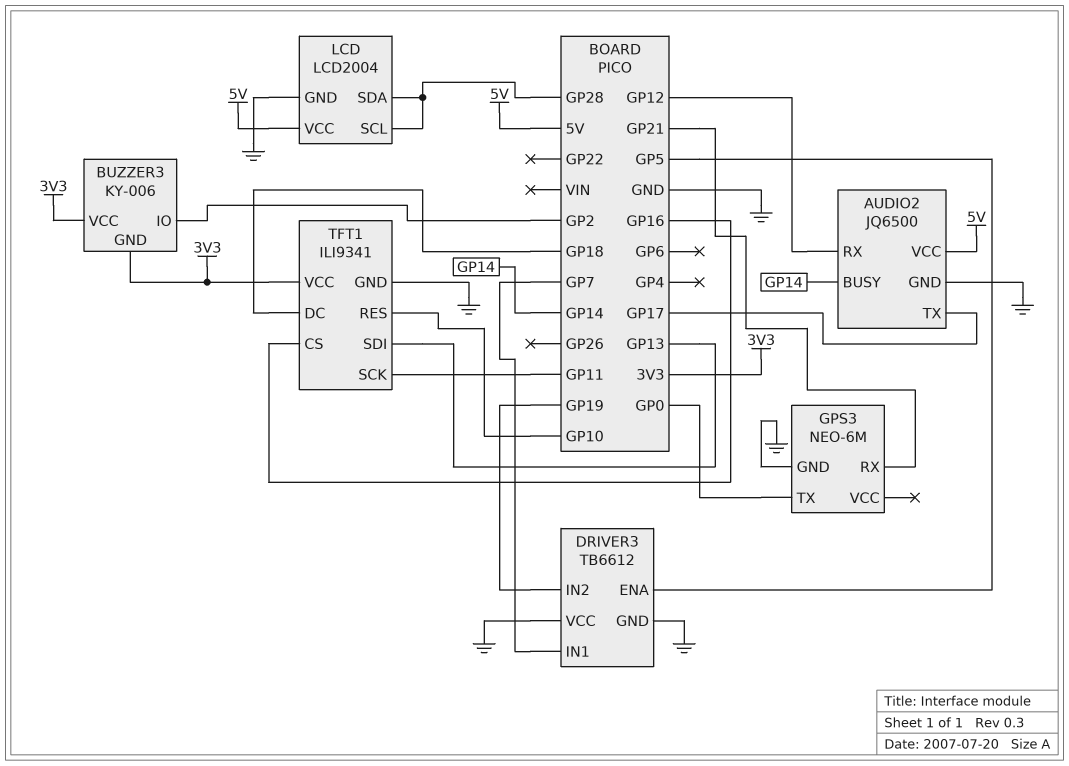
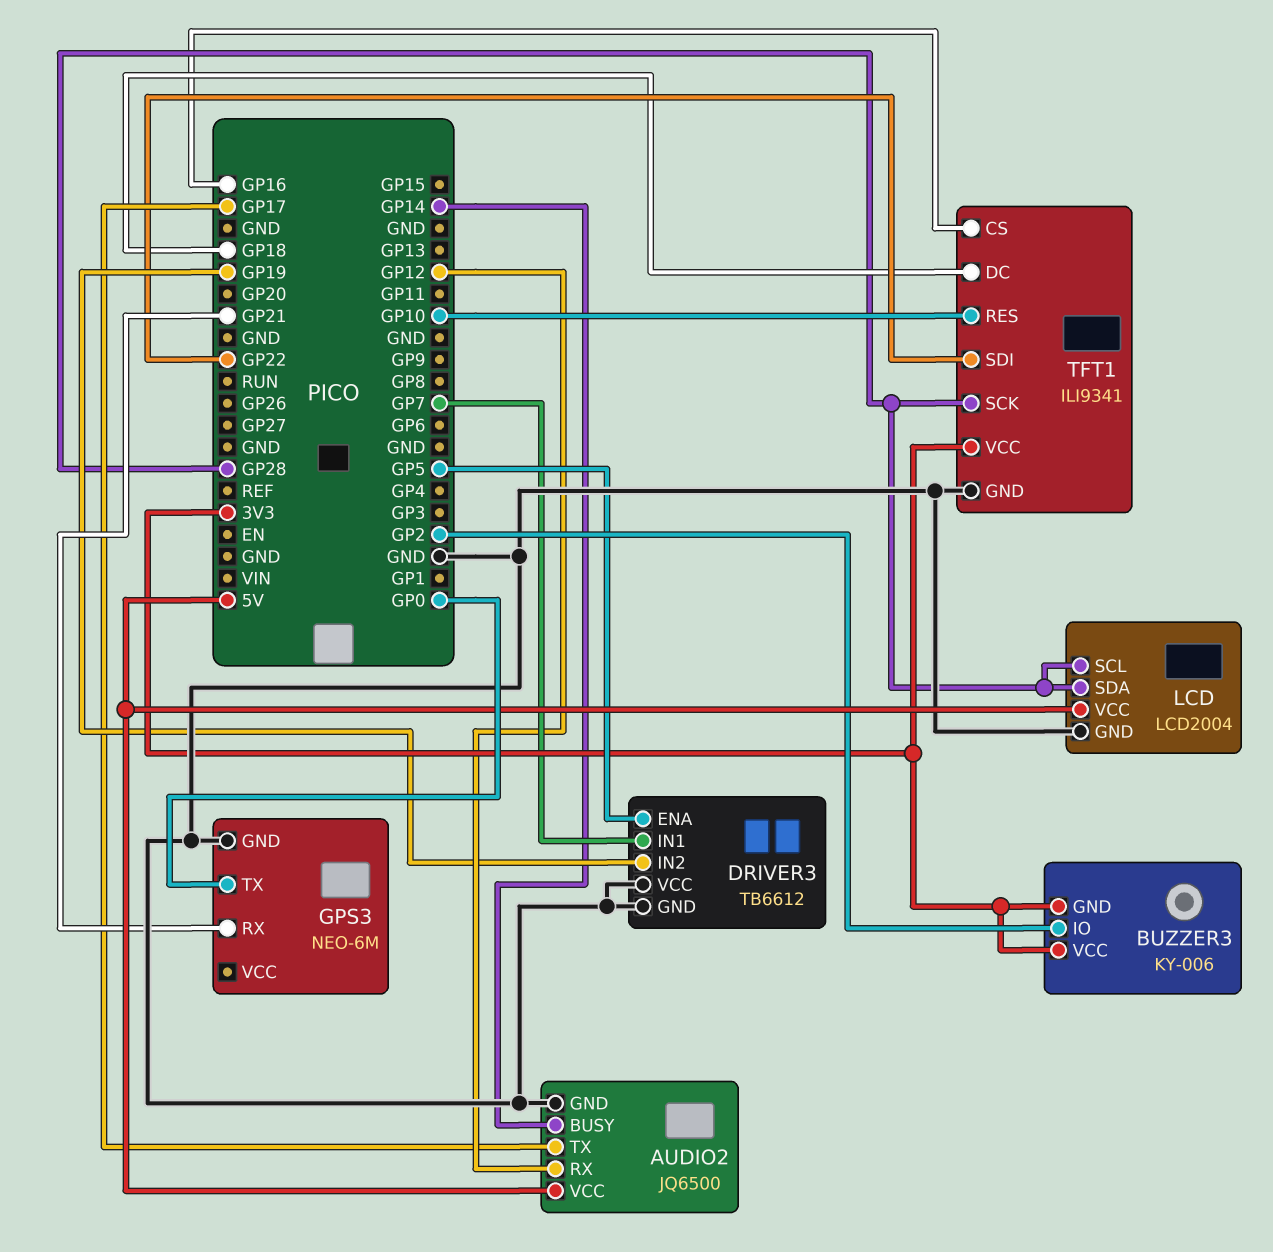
TFT1 pin SCK: GP11 -> GP28
TFT1 pin SDI: GP13 -> GP22

